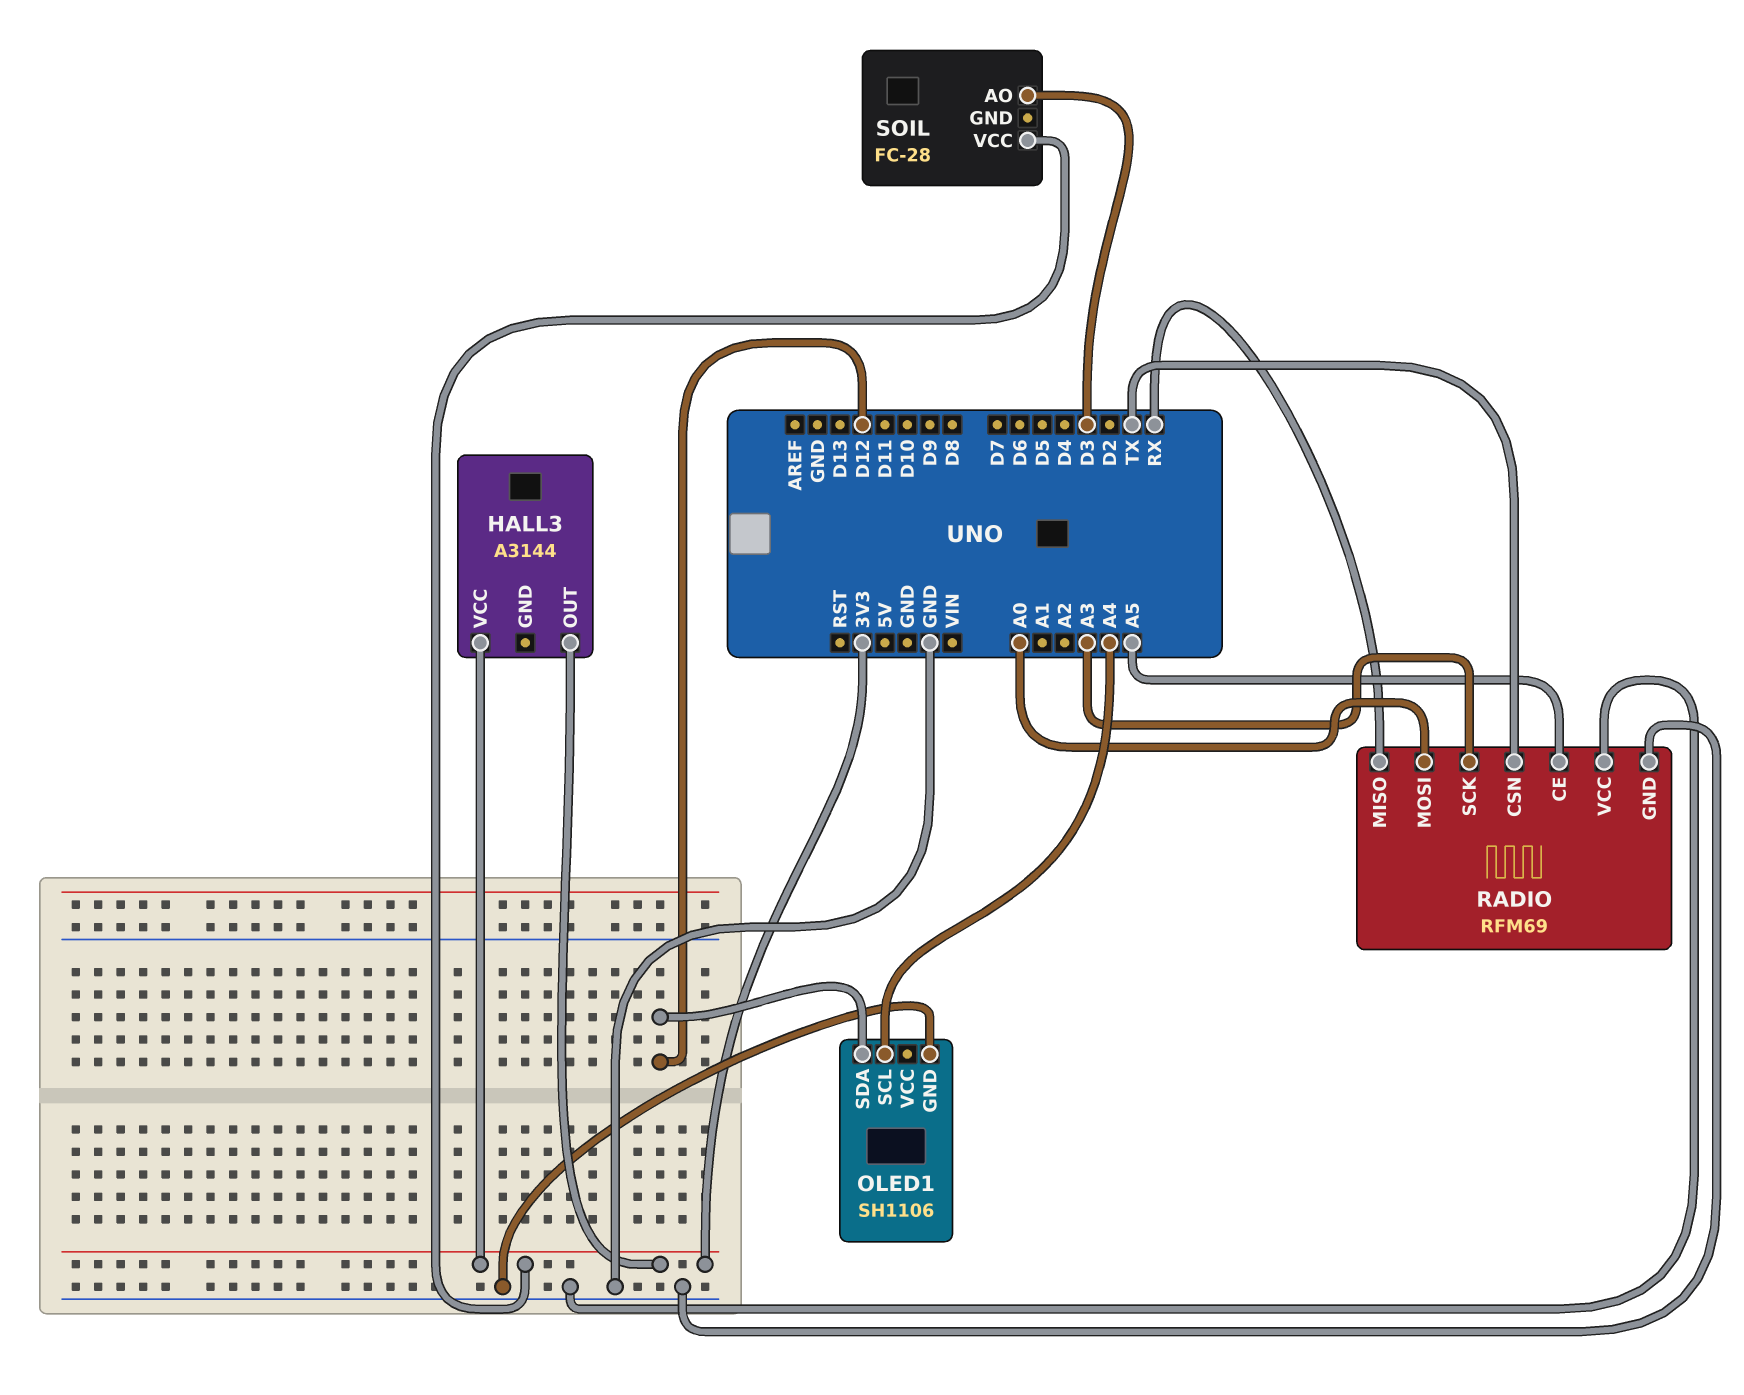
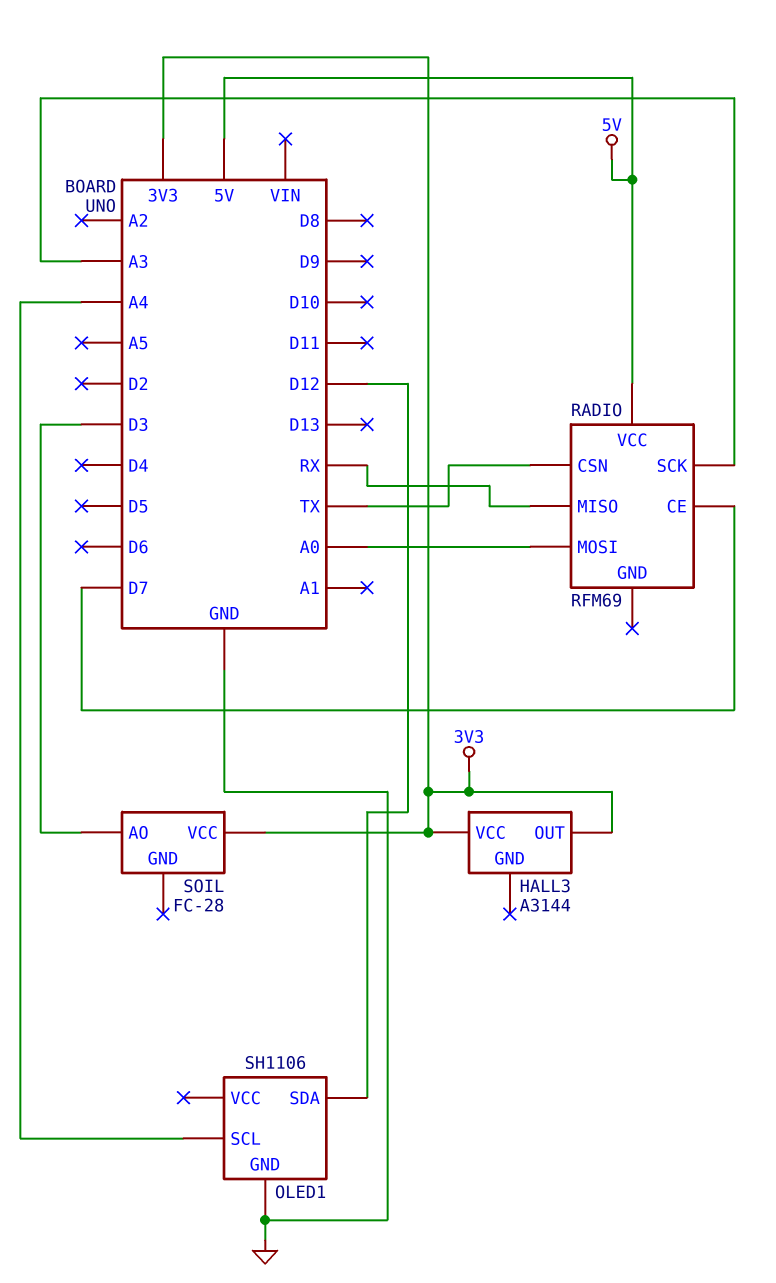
RADIO pin CE: A5 -> D7
RADIO pin GND: GND -> none
RADIO pin VCC: GND -> 5V

